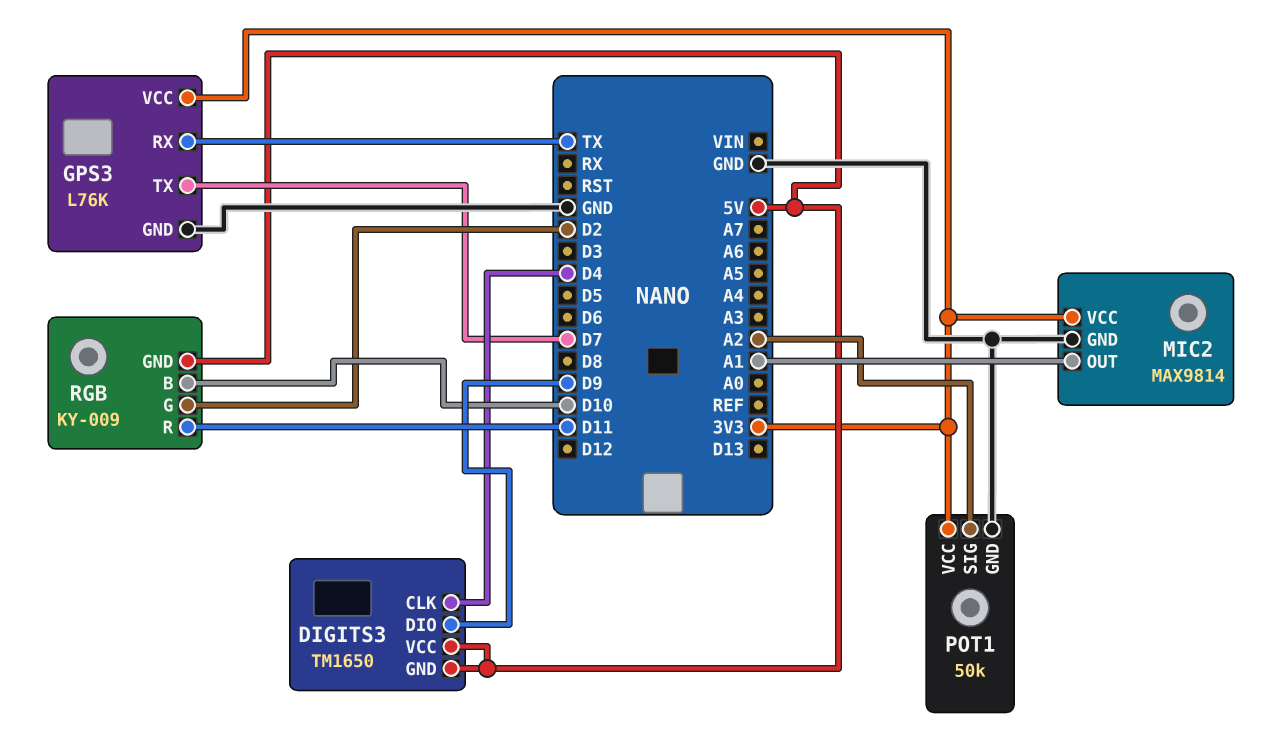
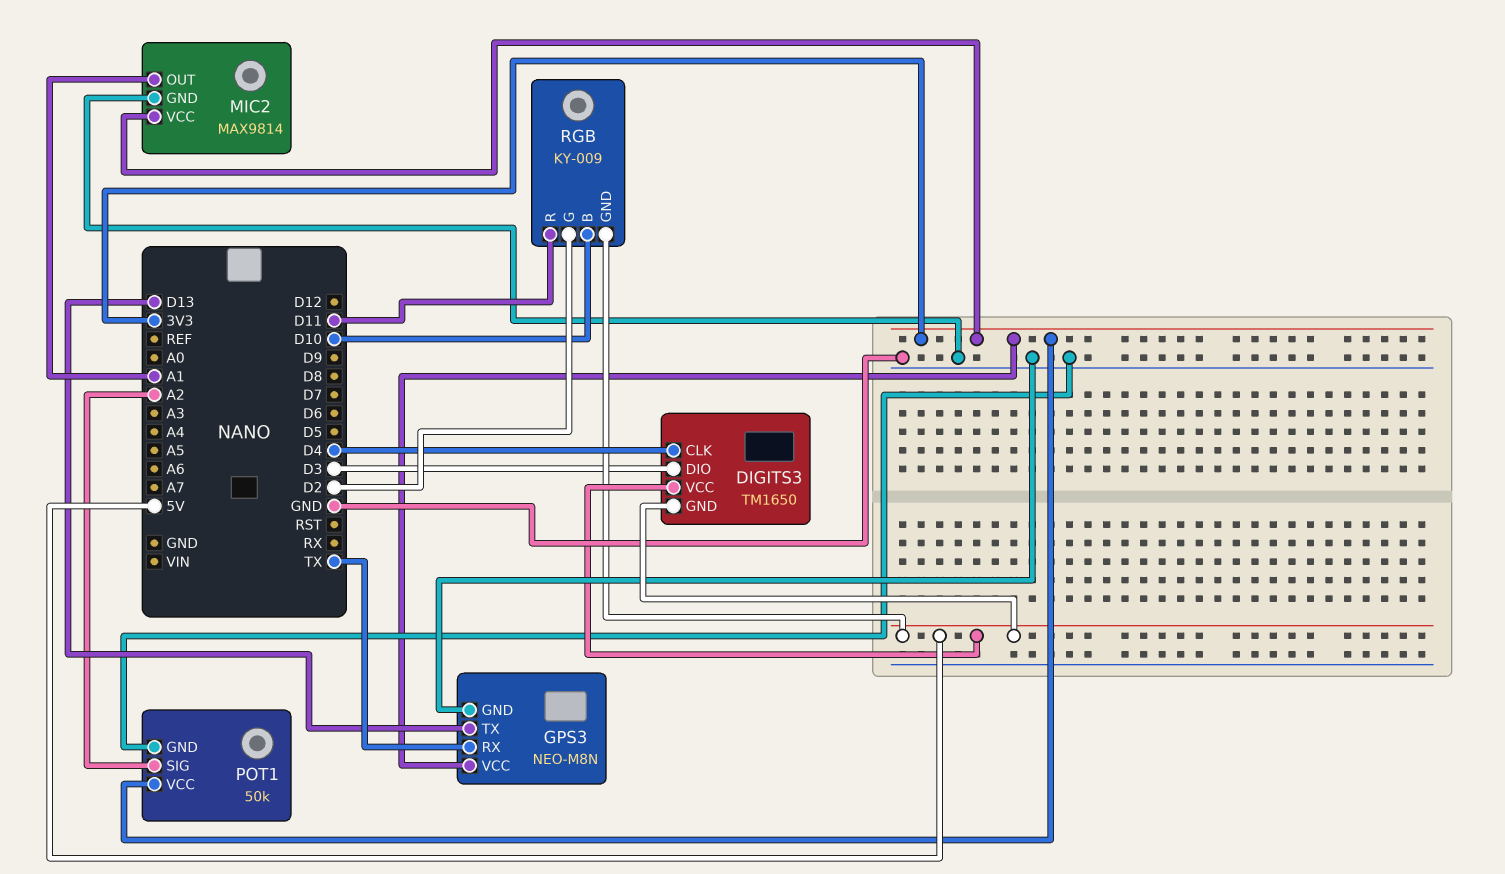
DIGITS3 pin DIO: D9 -> D3
GPS3: L76K -> NEO-M8N
GPS3 pin TX: D7 -> D13

